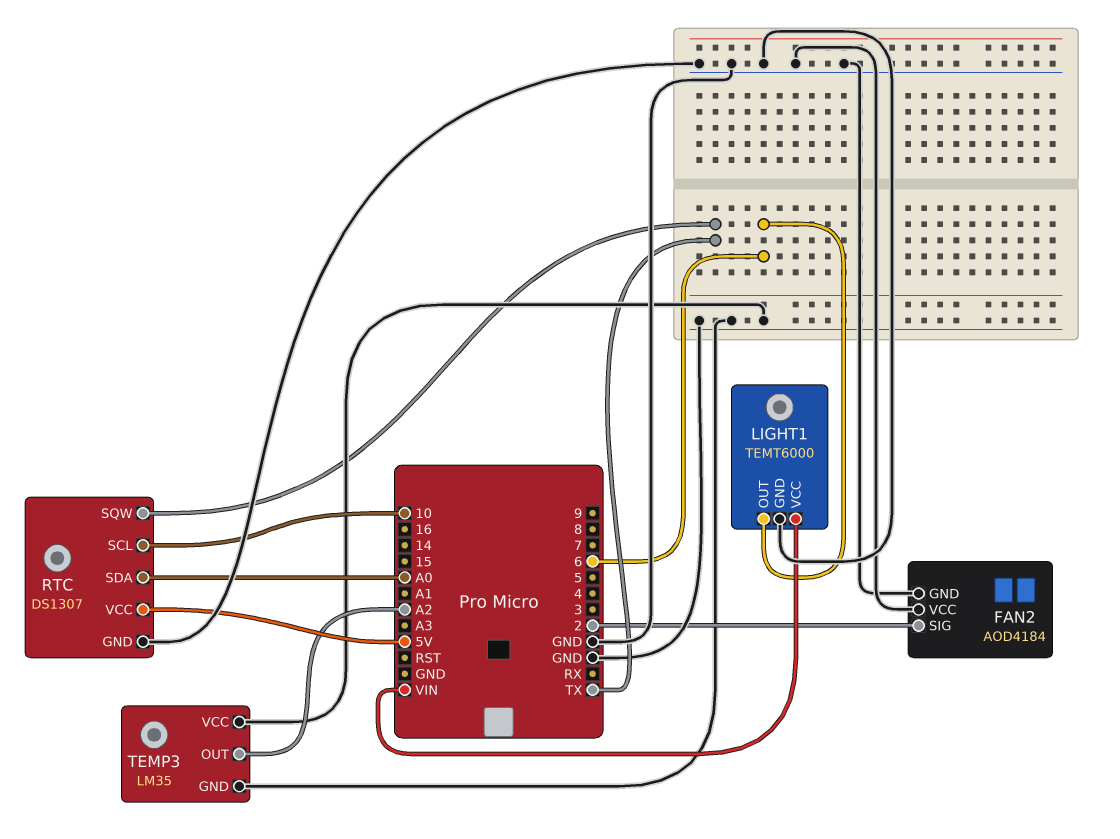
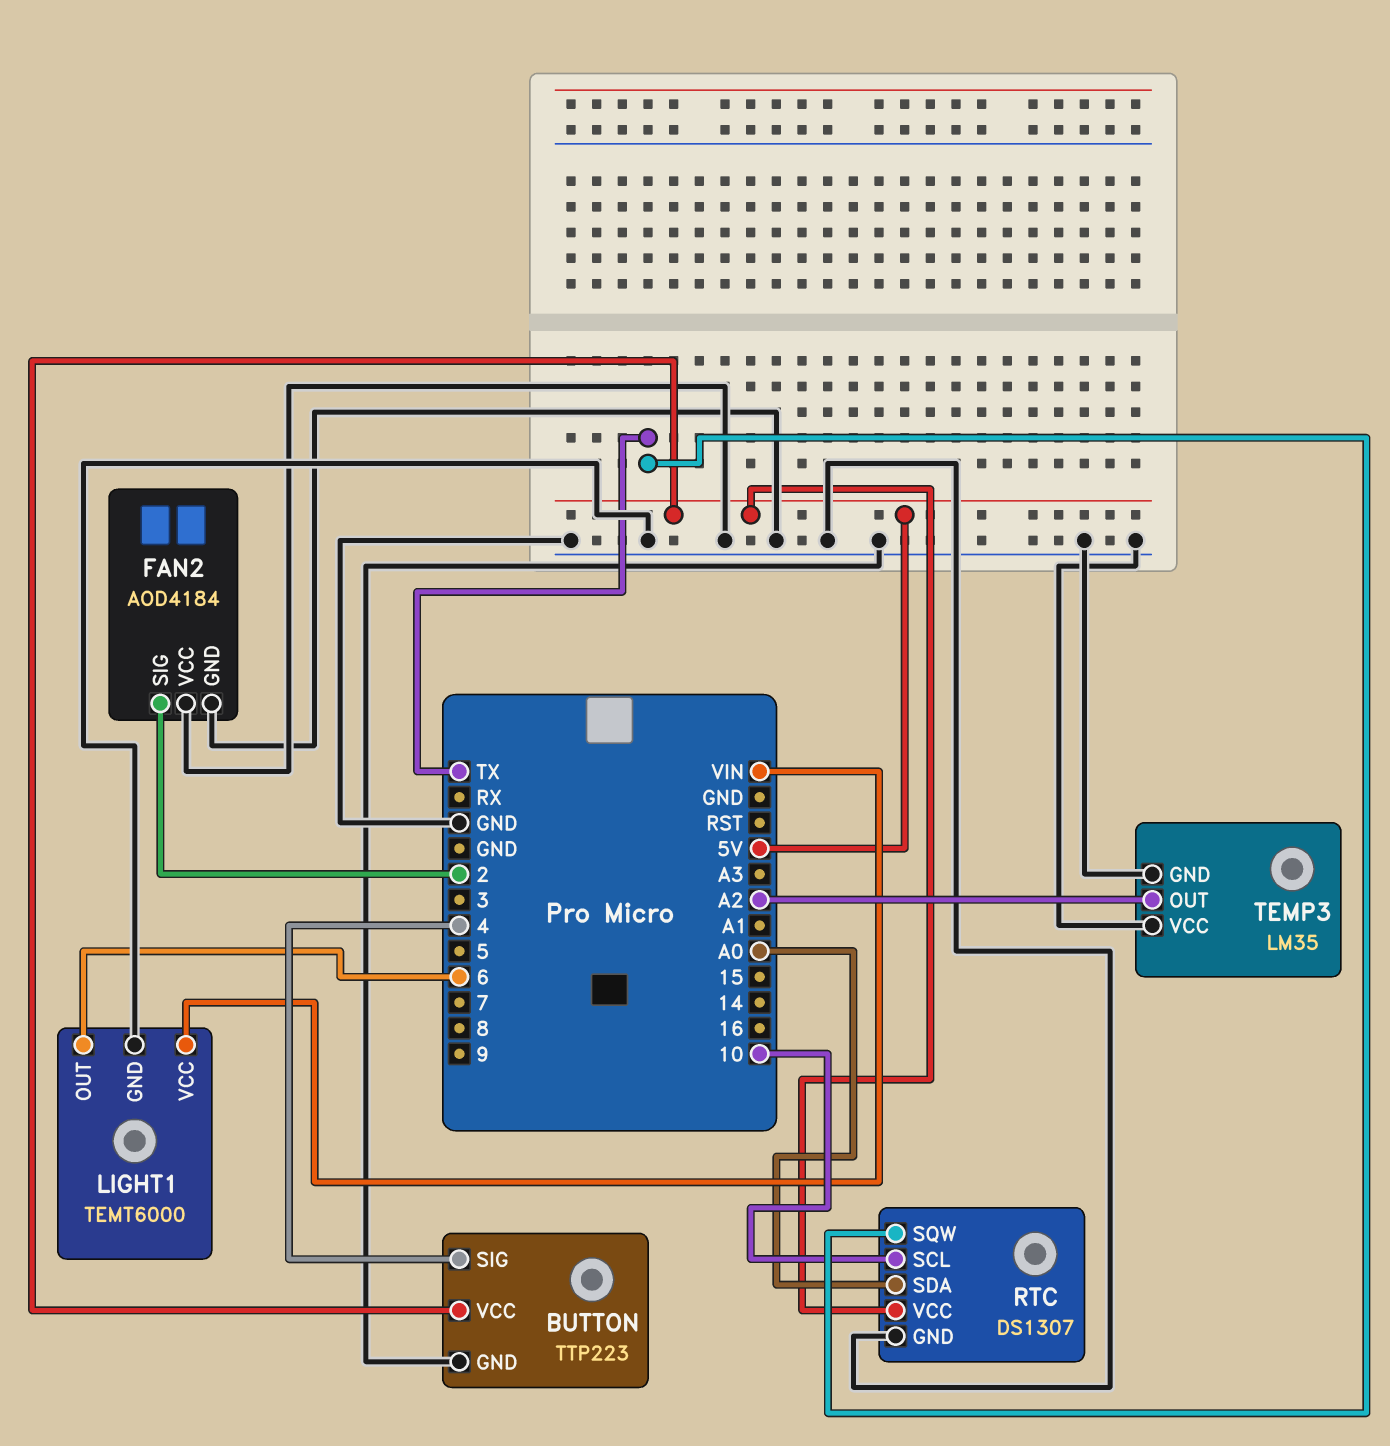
BUTTON: none -> TTP223
BUTTON pin GND: none -> GND
BUTTON pin SIG: none -> 4
BUTTON pin VCC: none -> 5V

